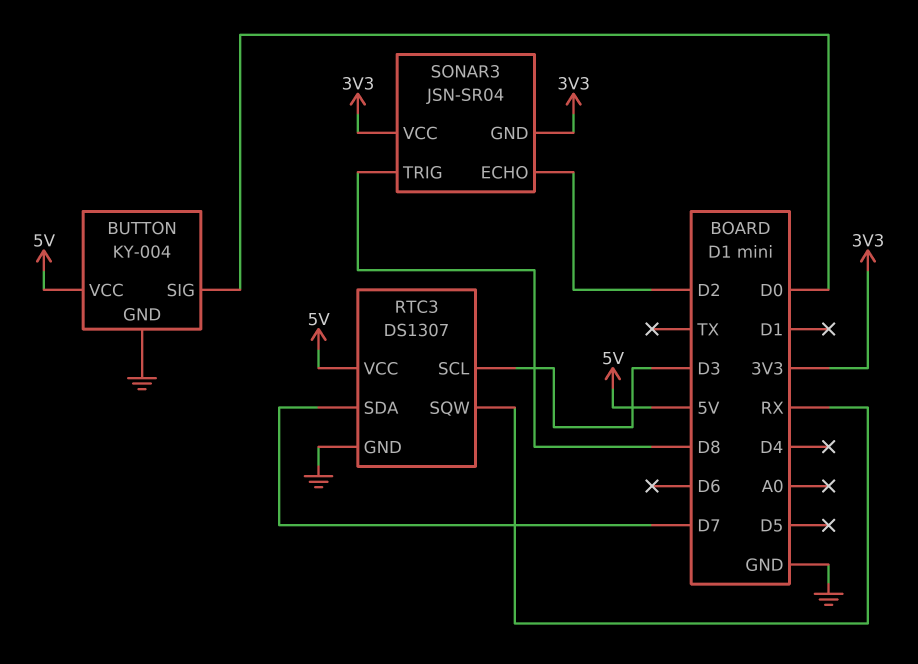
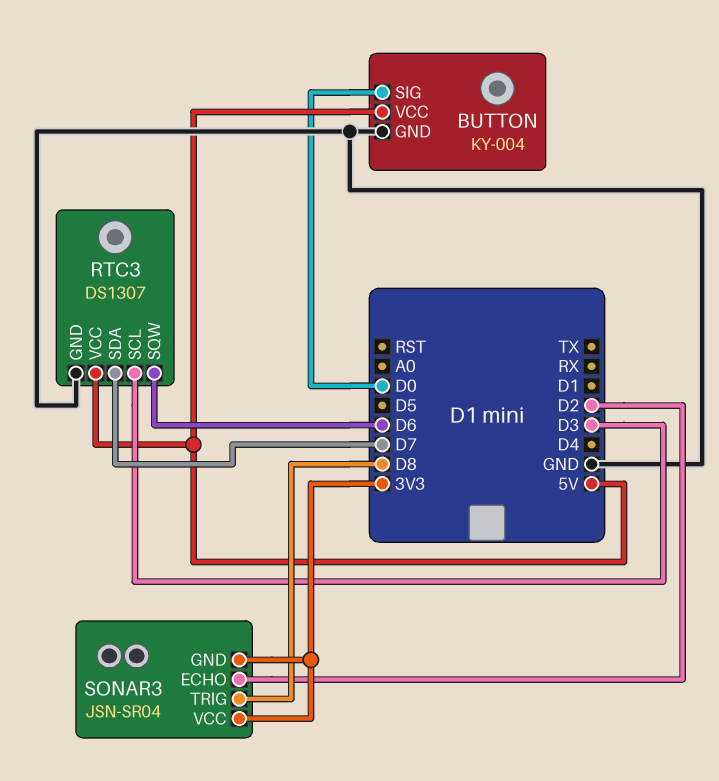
RTC3 pin SQW: RX -> D6

